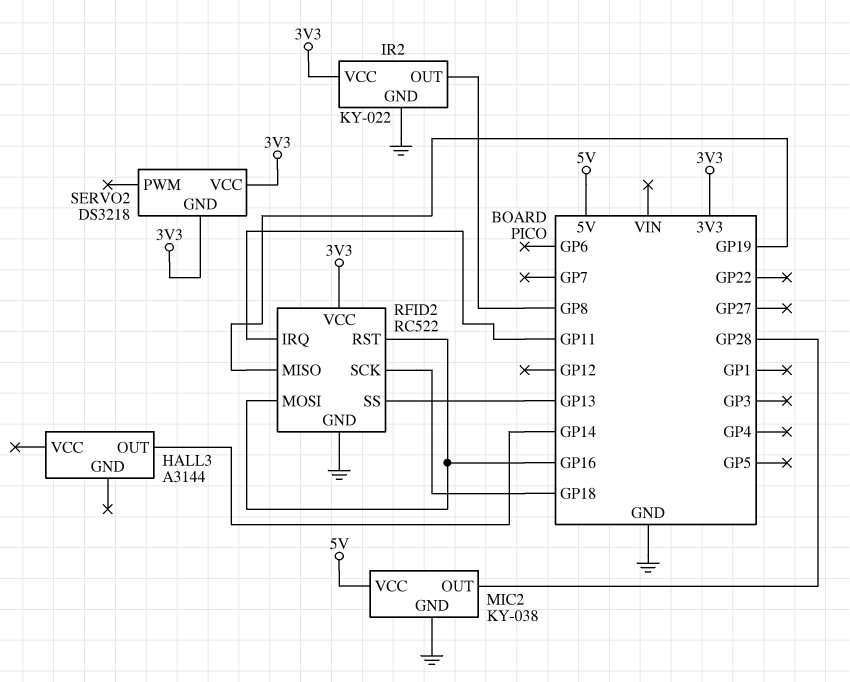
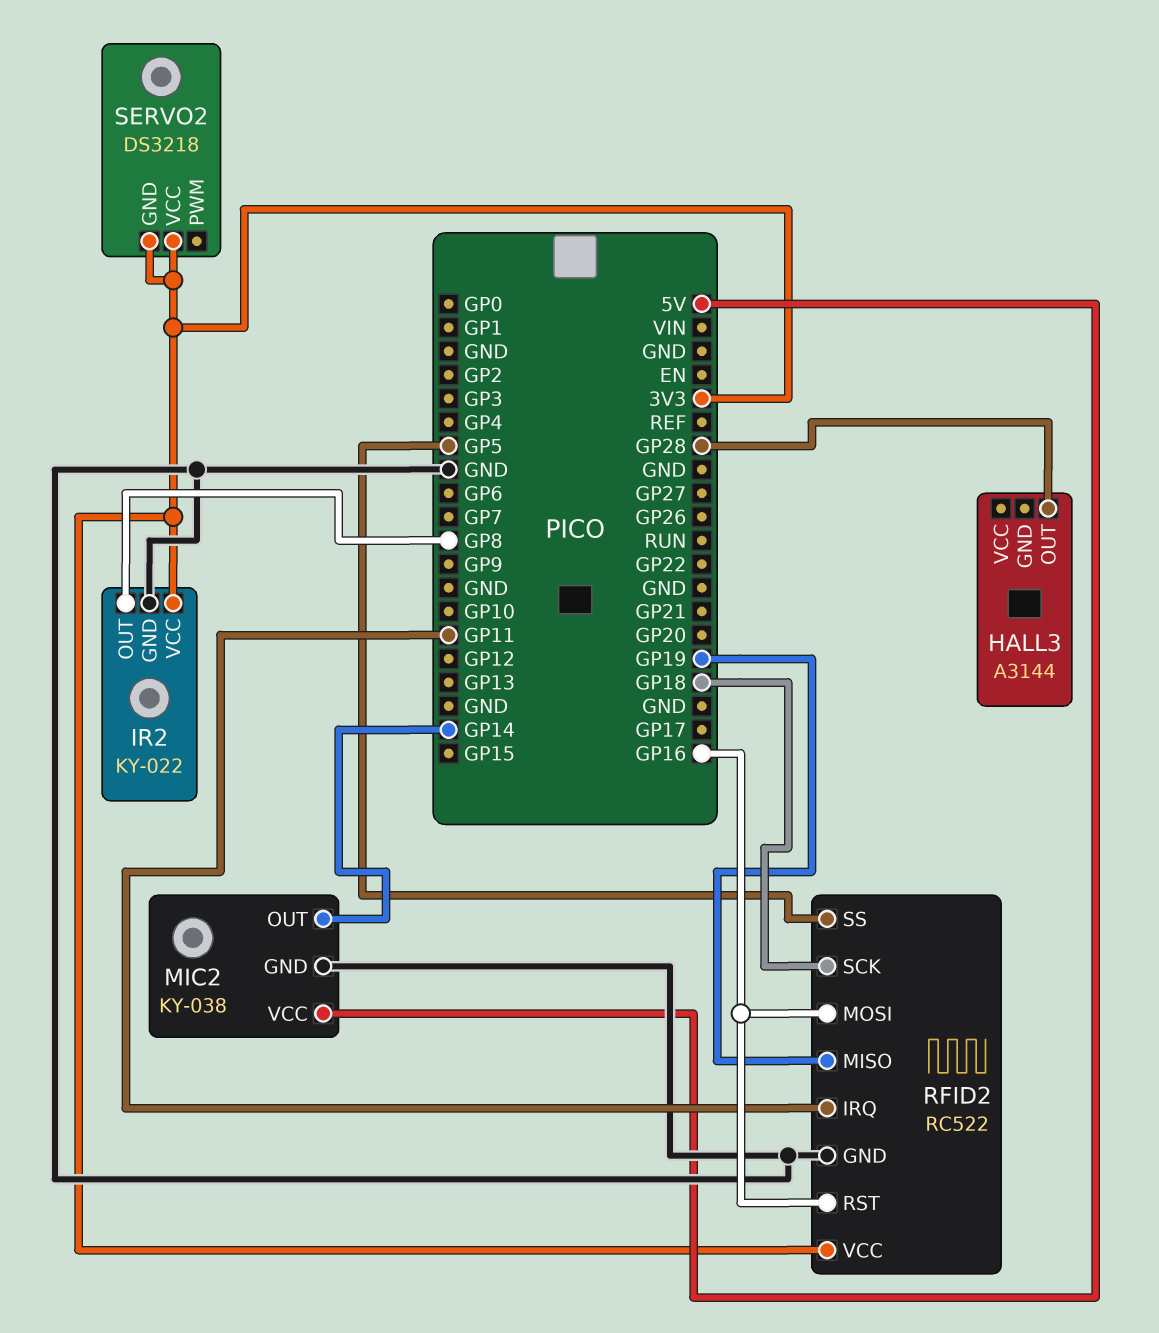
HALL3 pin OUT: GP14 -> GP28
MIC2 pin OUT: GP28 -> GP14
RFID2 pin SS: GP13 -> GP5

